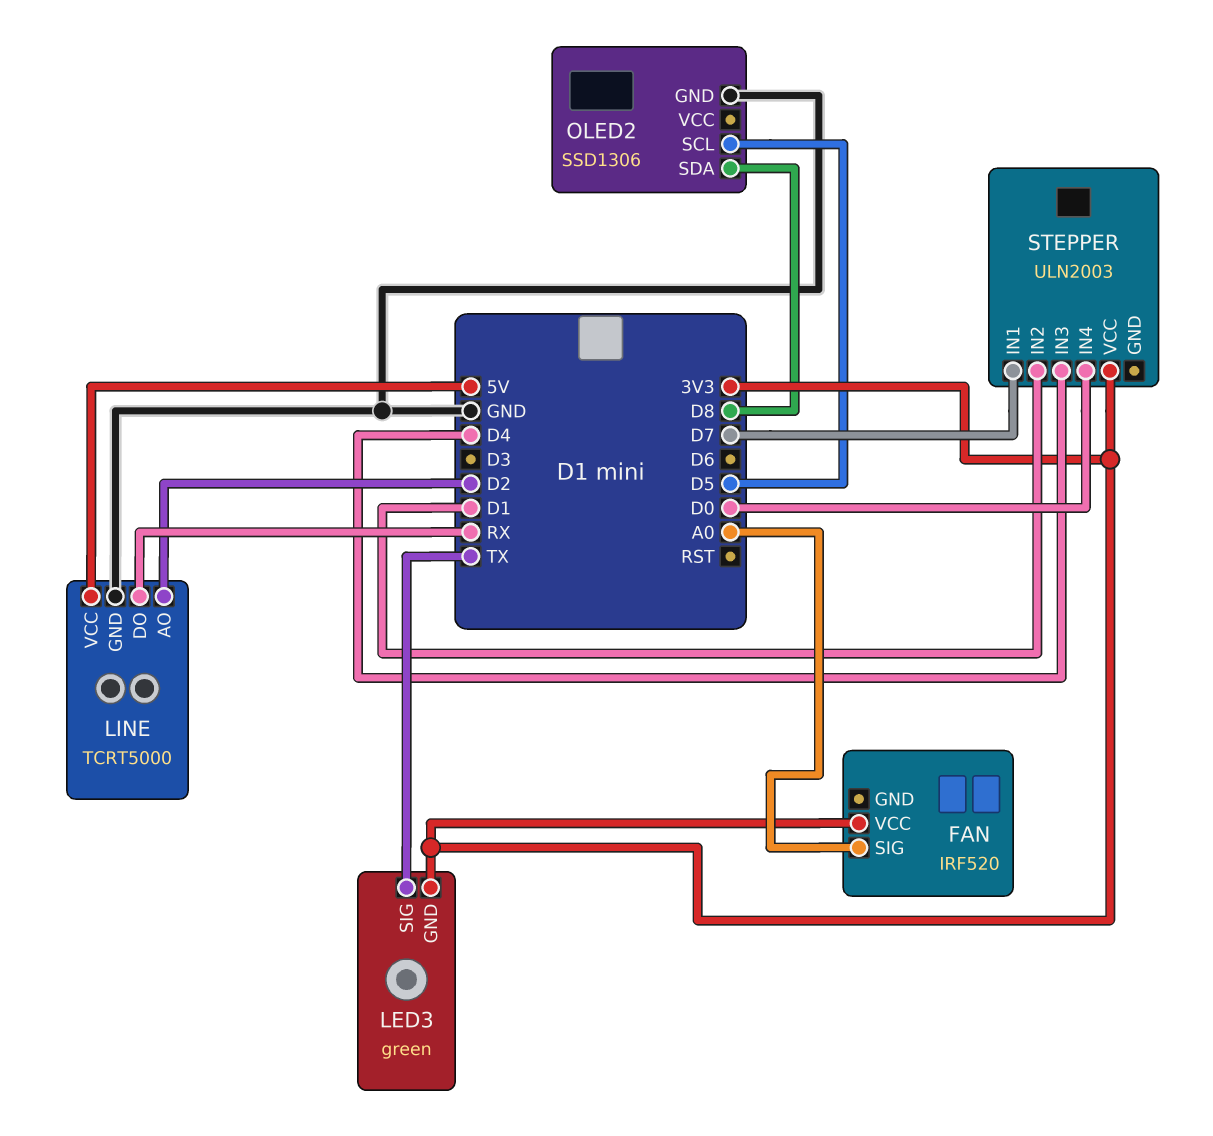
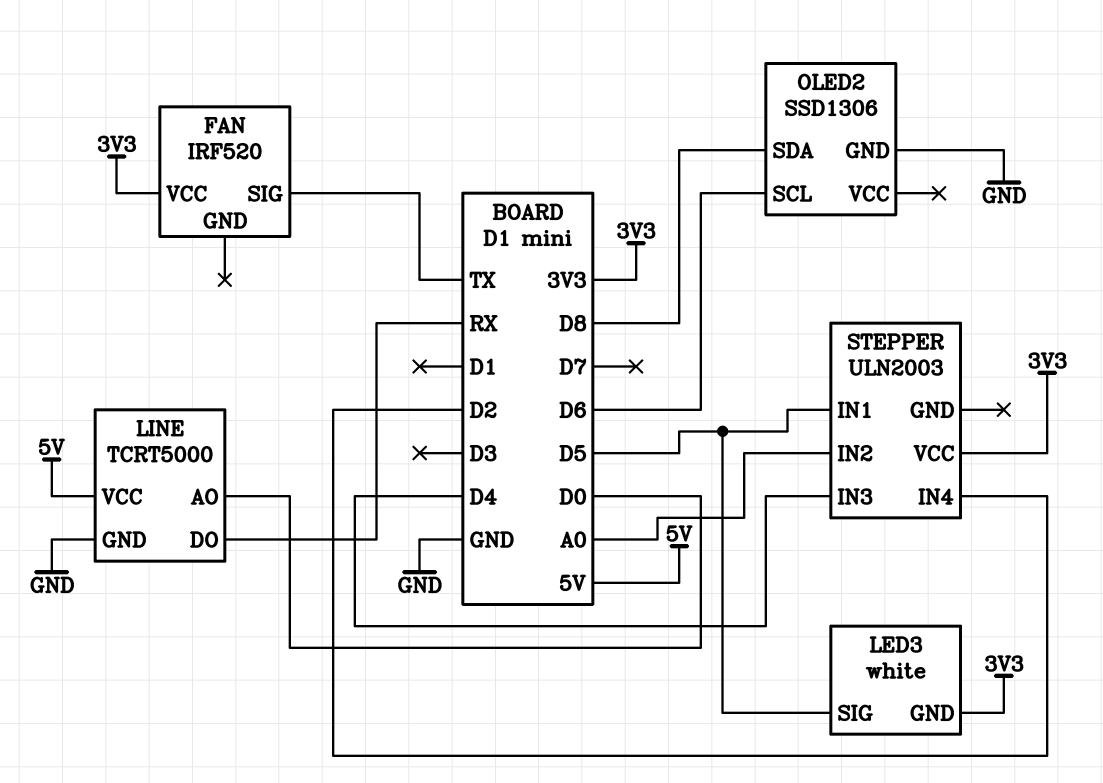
FAN pin SIG: A0 -> TX
LED3: green -> white
LED3 pin SIG: TX -> D5
LINE pin AO: D2 -> D0
OLED2 pin SCL: D5 -> D6
STEPPER pin IN1: D7 -> D5
STEPPER pin IN2: D1 -> A0
STEPPER pin IN4: D0 -> D2

